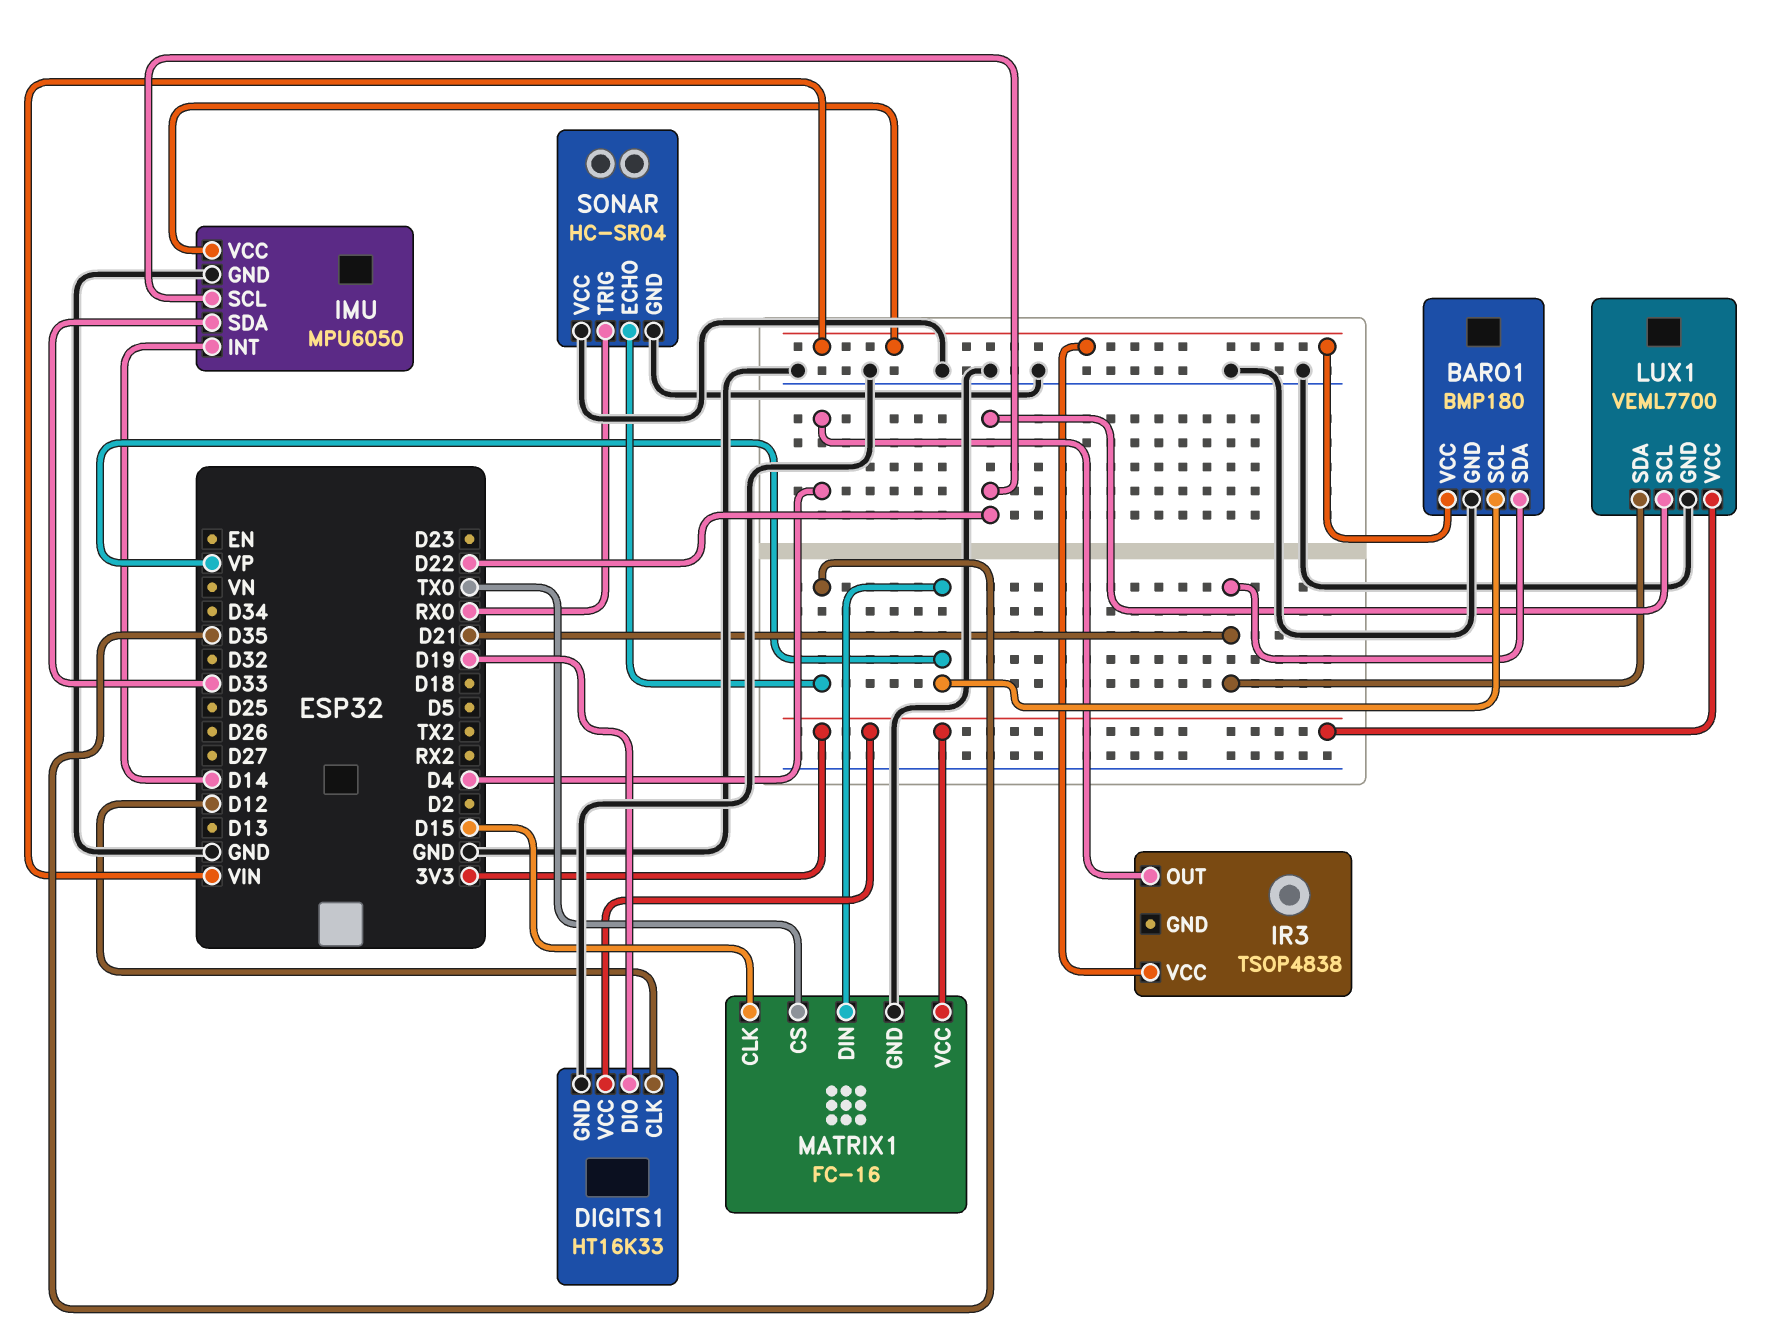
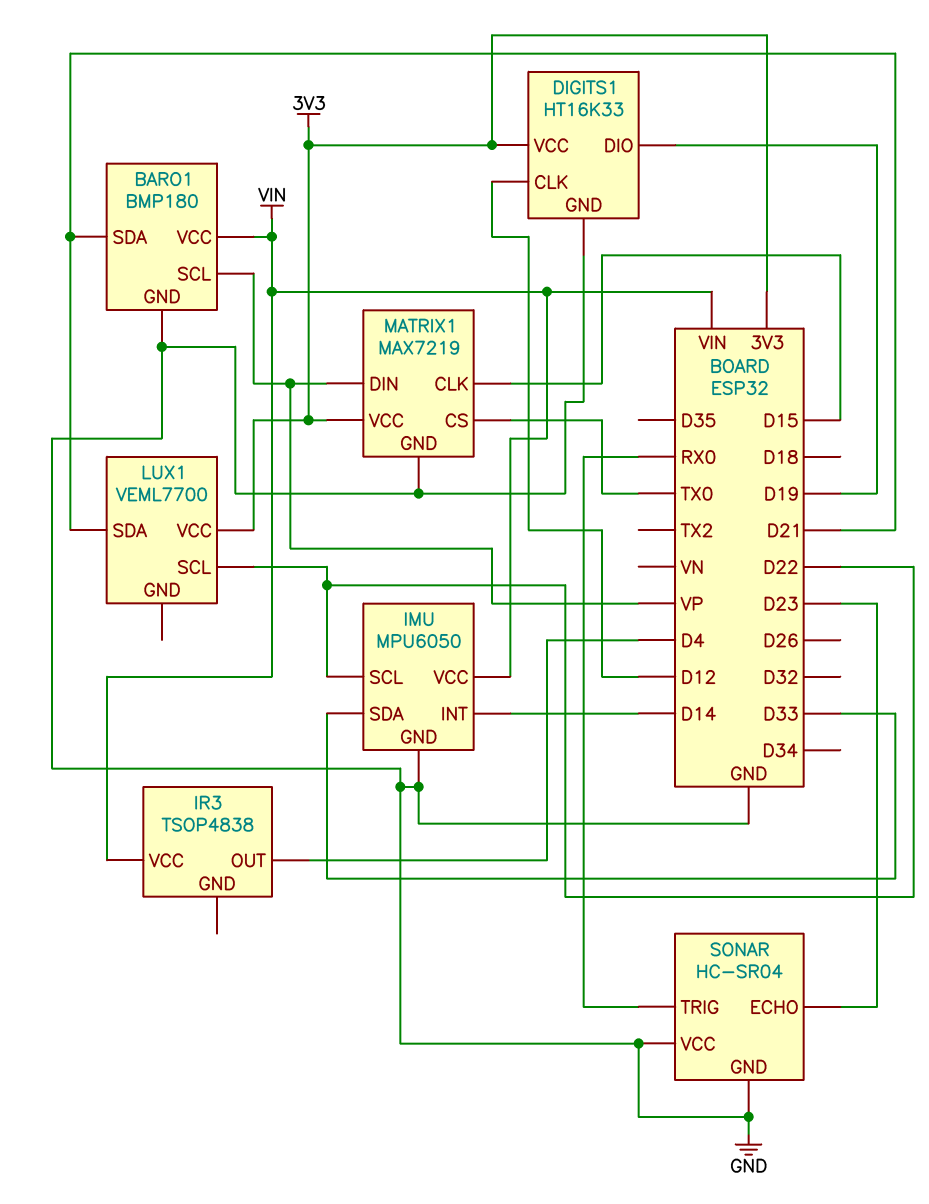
LUX1 pin GND: GND -> none
MATRIX1: FC-16 -> MAX7219
SONAR pin ECHO: D35 -> D23

